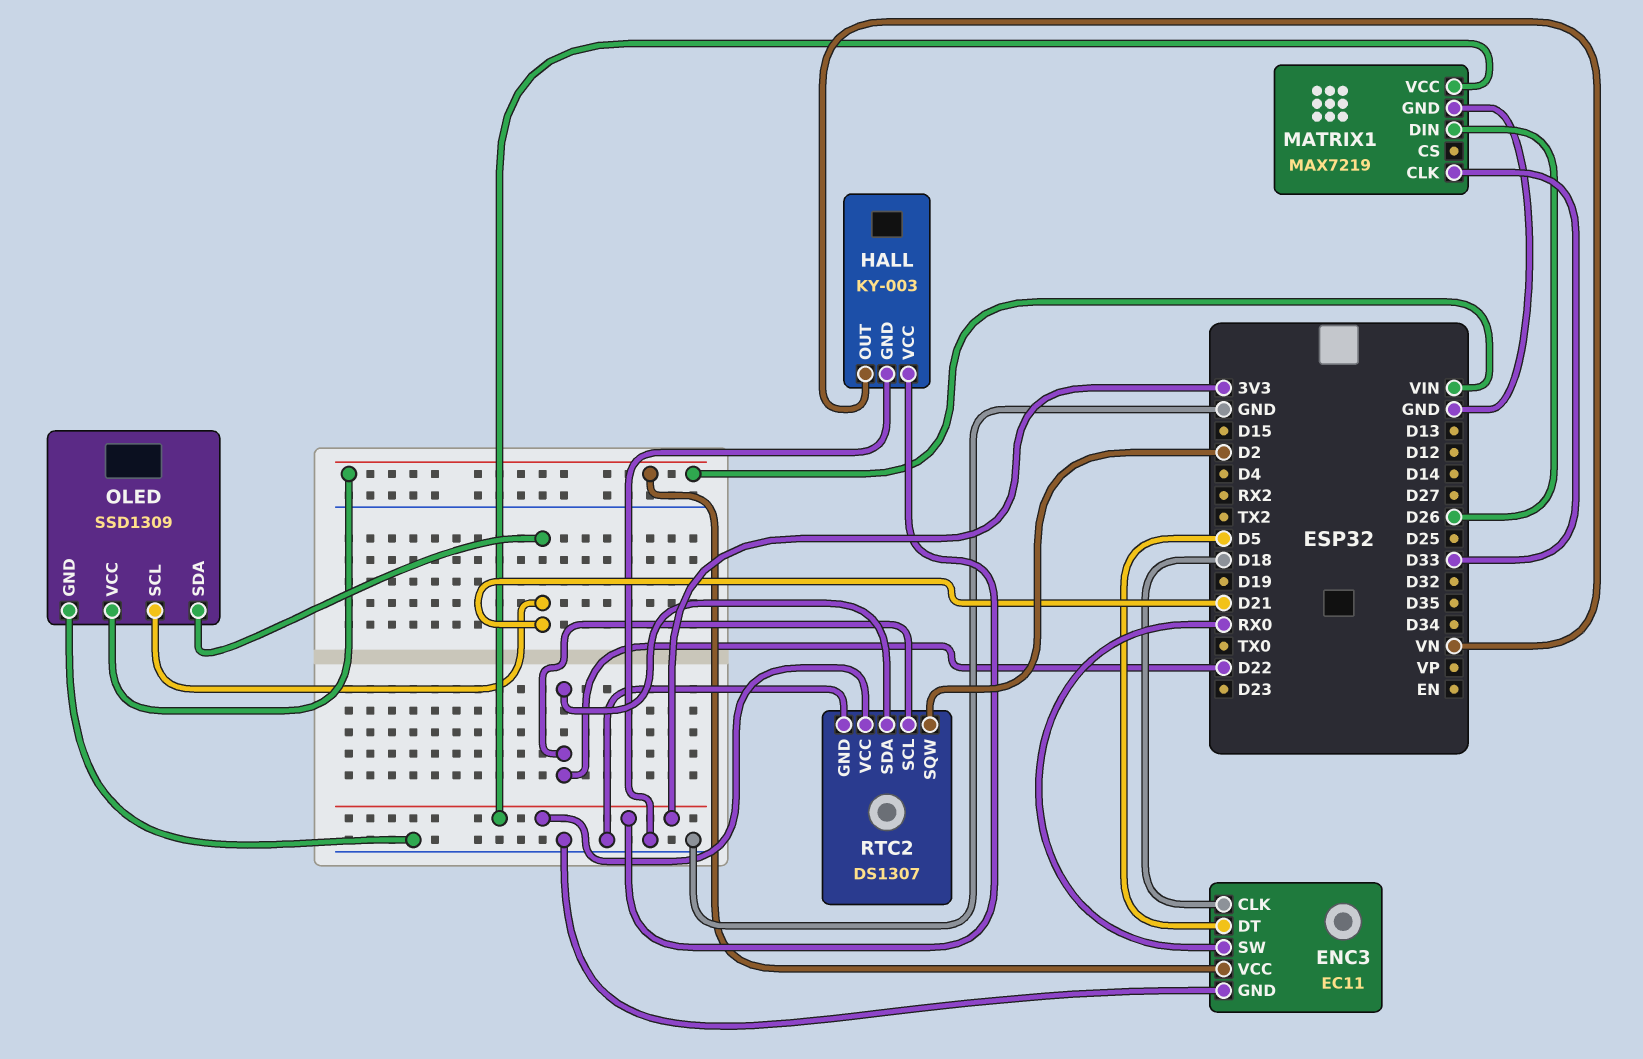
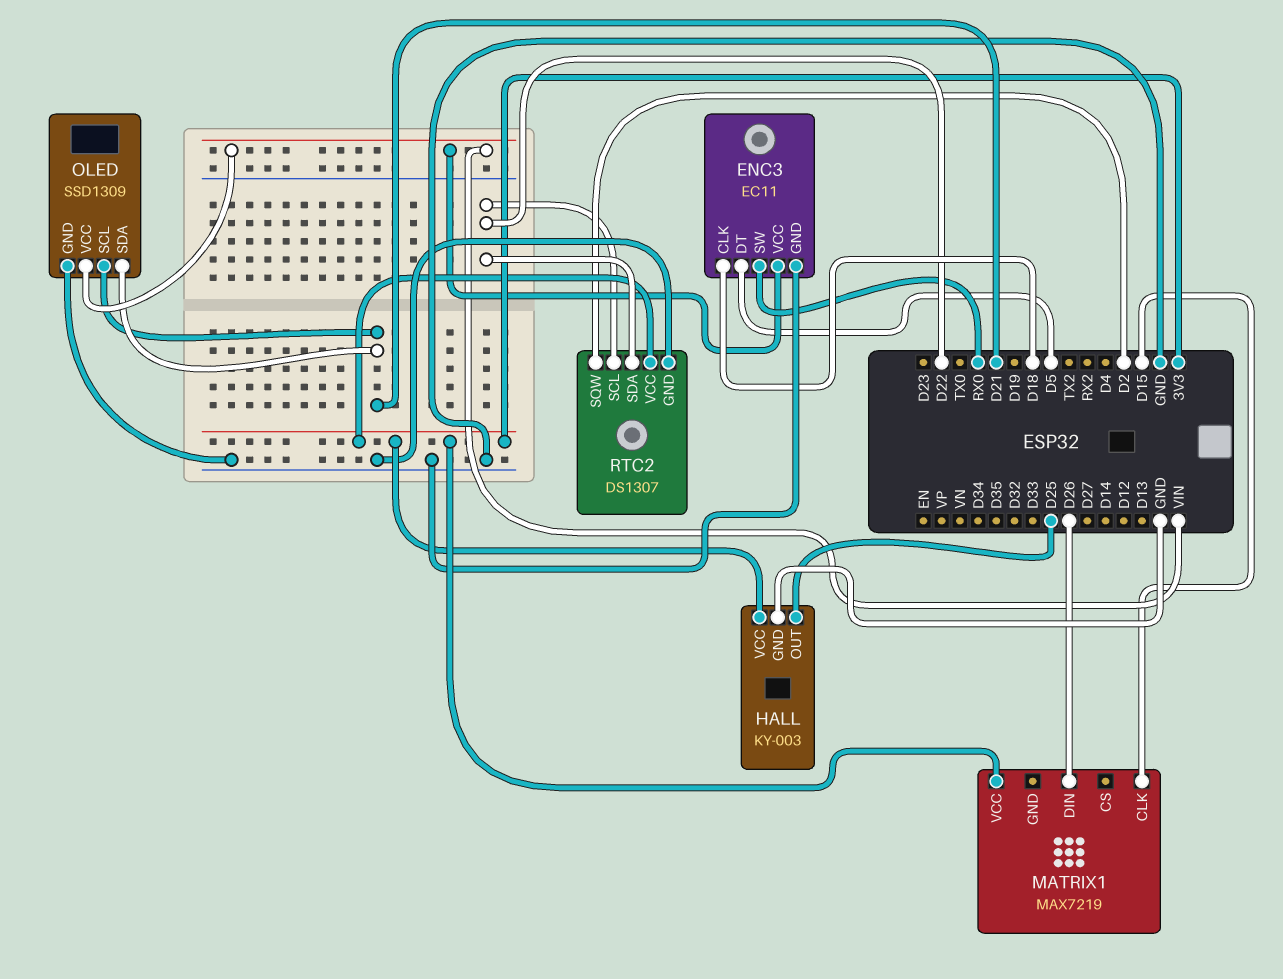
HALL pin OUT: VN -> D25
MATRIX1 pin CLK: D33 -> D15
MATRIX1 pin GND: GND -> none

